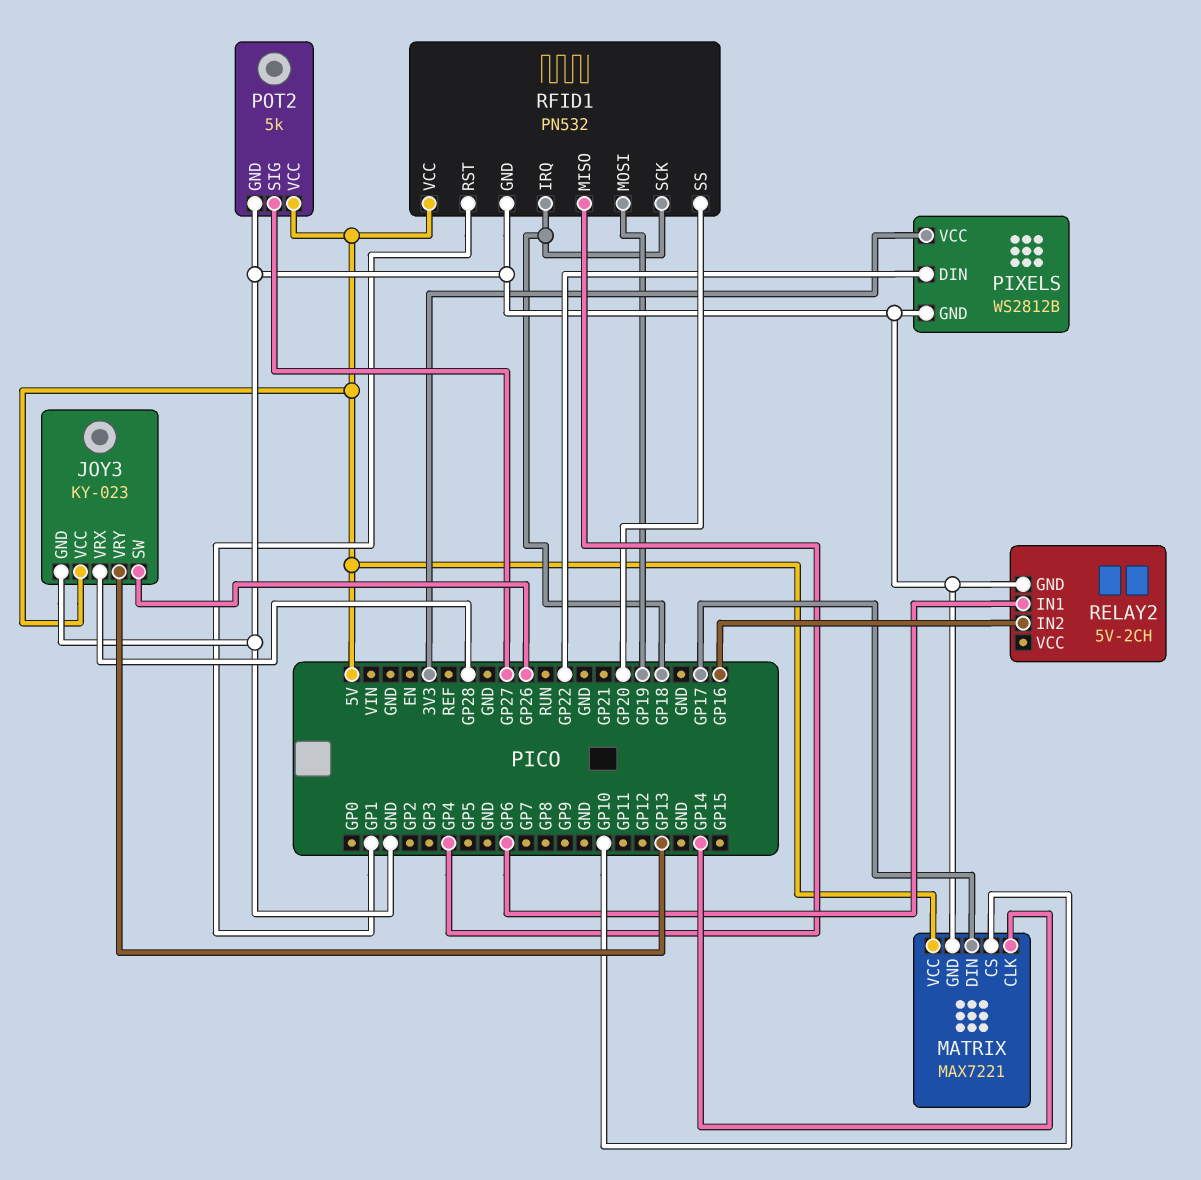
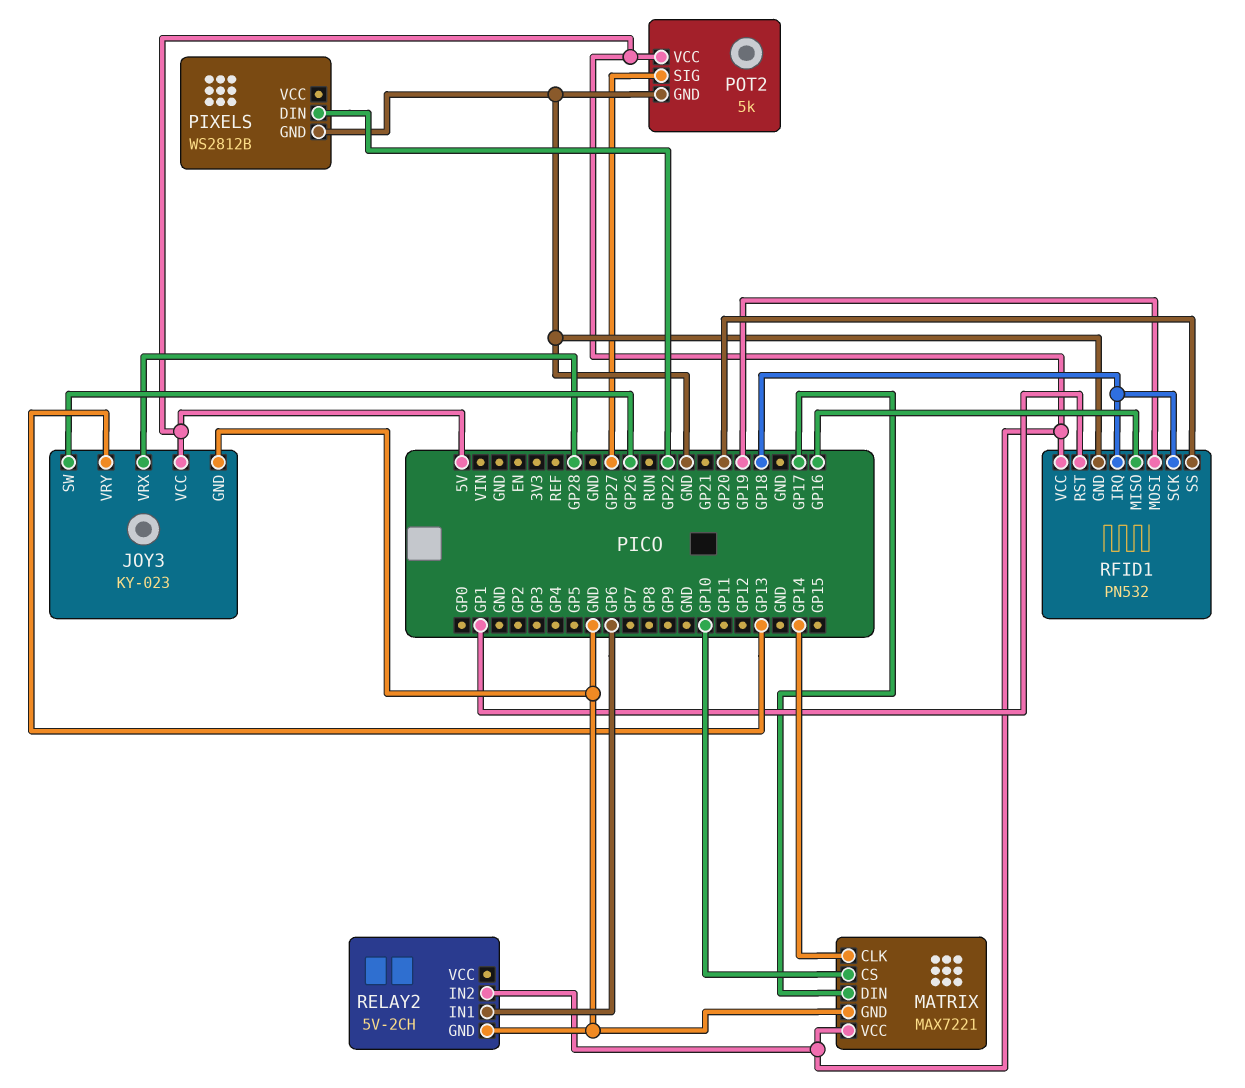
PIXELS pin VCC: 3V3 -> none
RELAY2 pin IN2: GP16 -> 5V
RFID1 pin MISO: GP4 -> GP16

